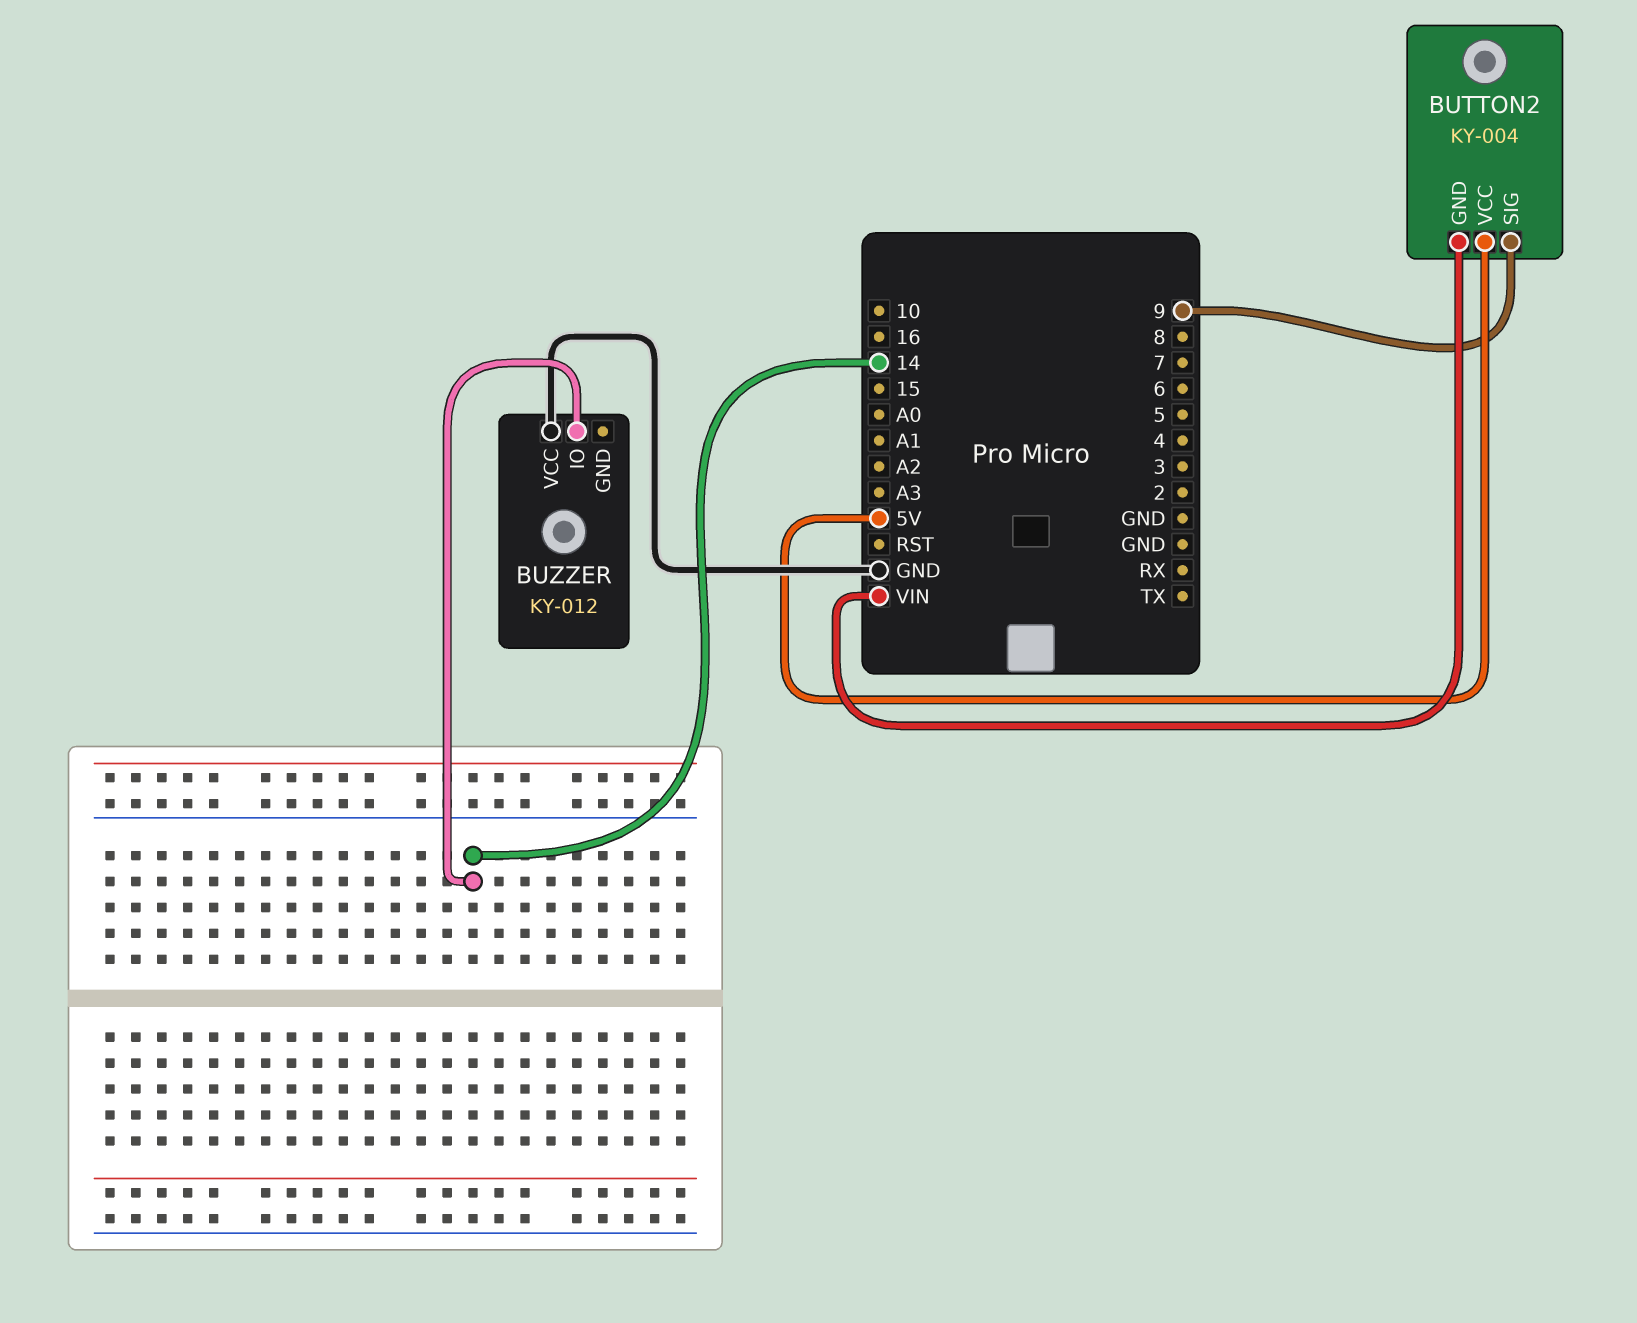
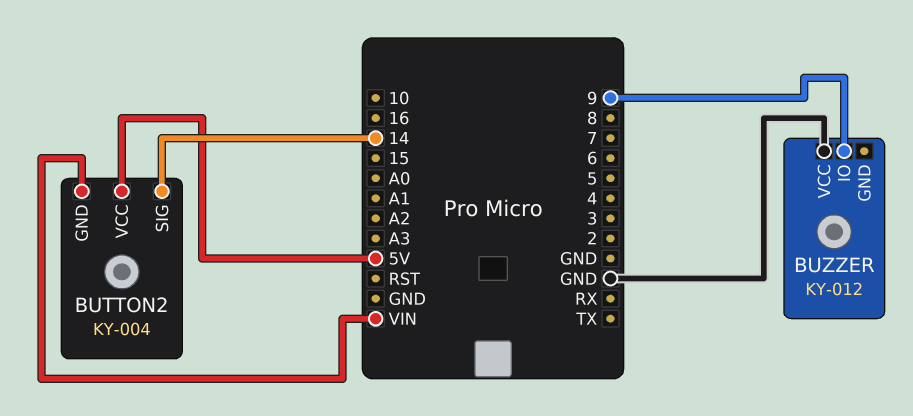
BUTTON2 pin SIG: 9 -> 14
BUZZER pin IO: 14 -> 9

